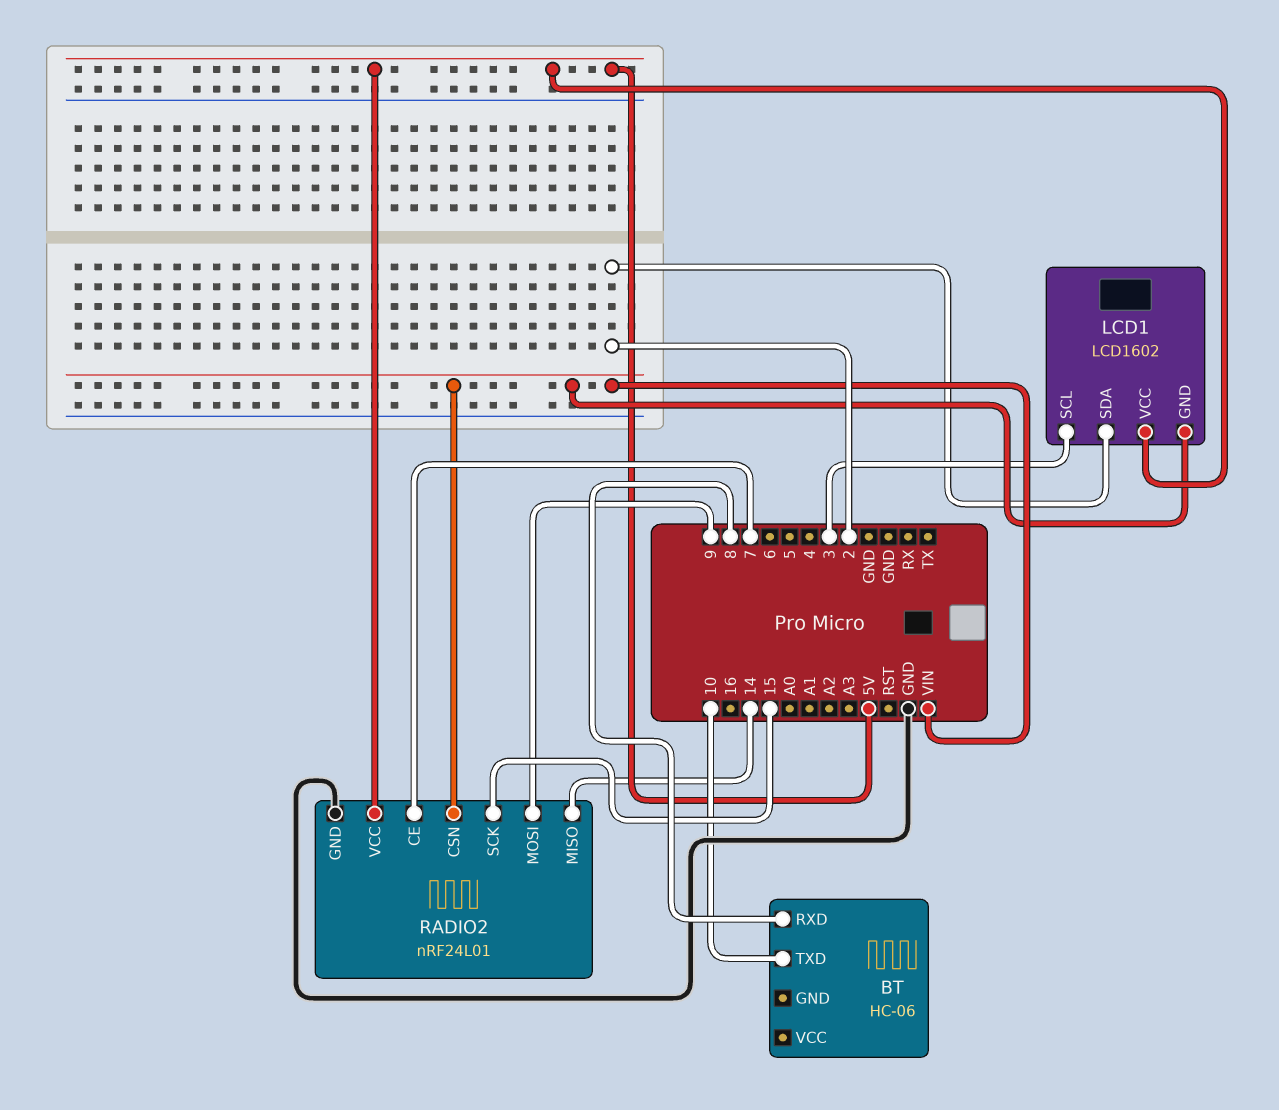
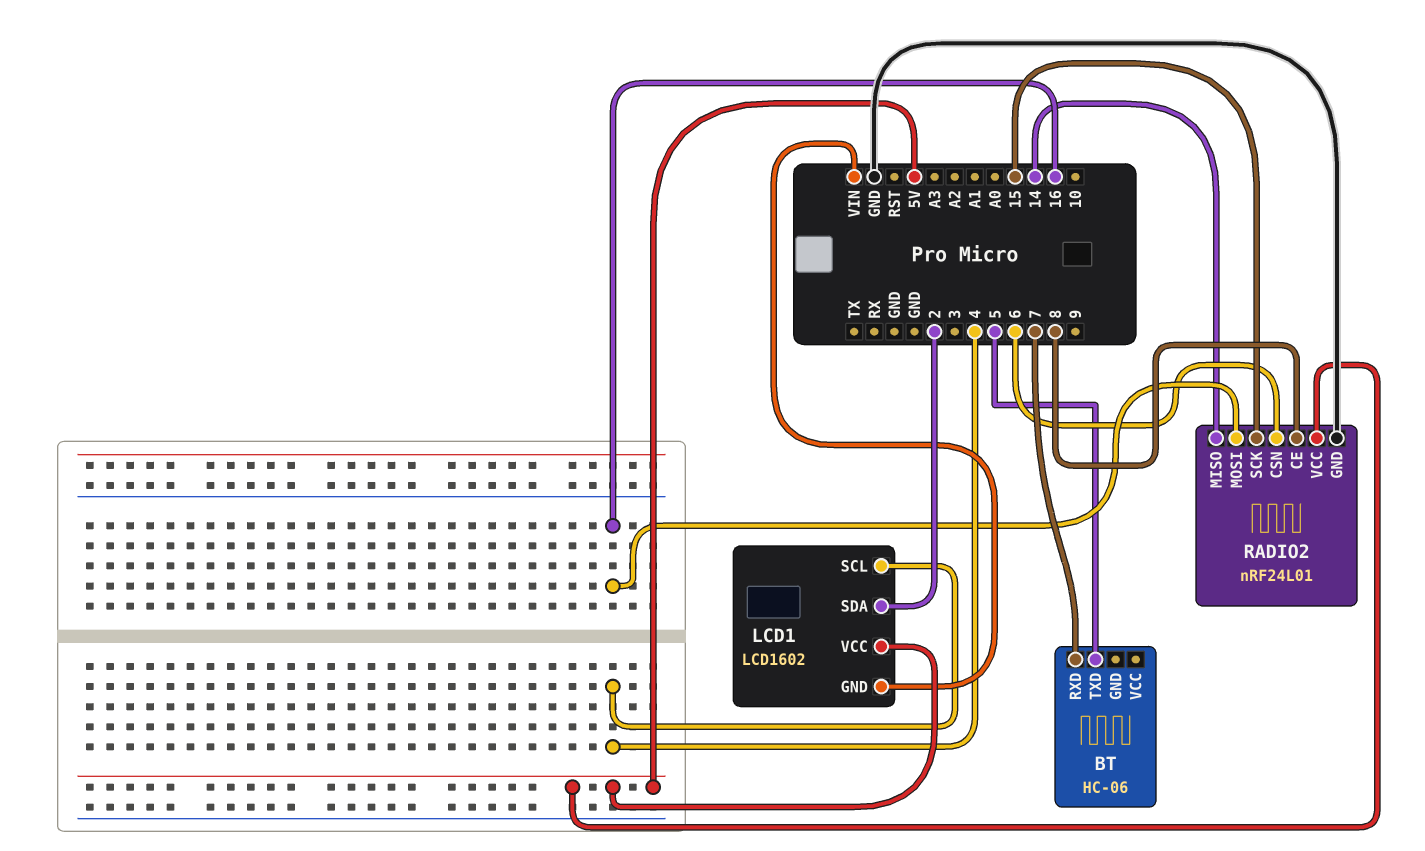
BT pin RXD: 8 -> 7
BT pin TXD: 10 -> 5
LCD1 pin SCL: 3 -> 4
RADIO2 pin CE: 7 -> 8
RADIO2 pin CSN: VIN -> 6
RADIO2 pin MOSI: 9 -> 16

